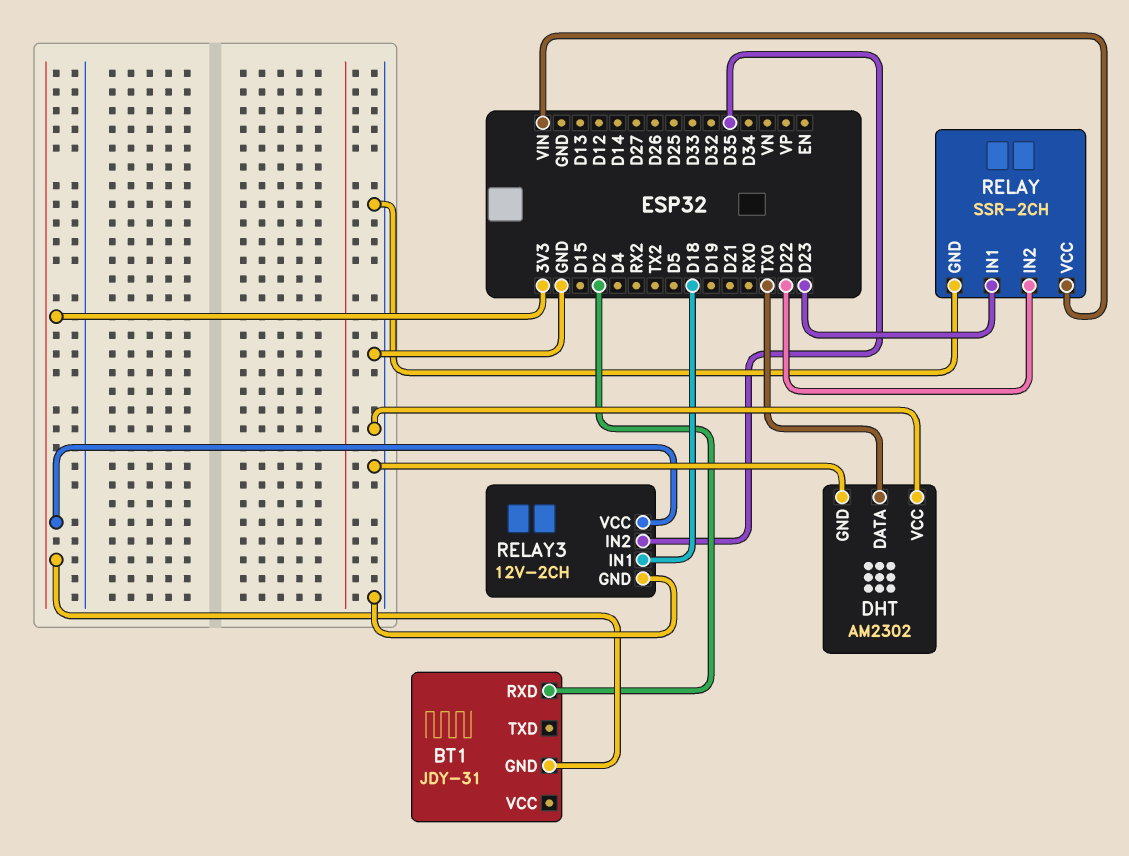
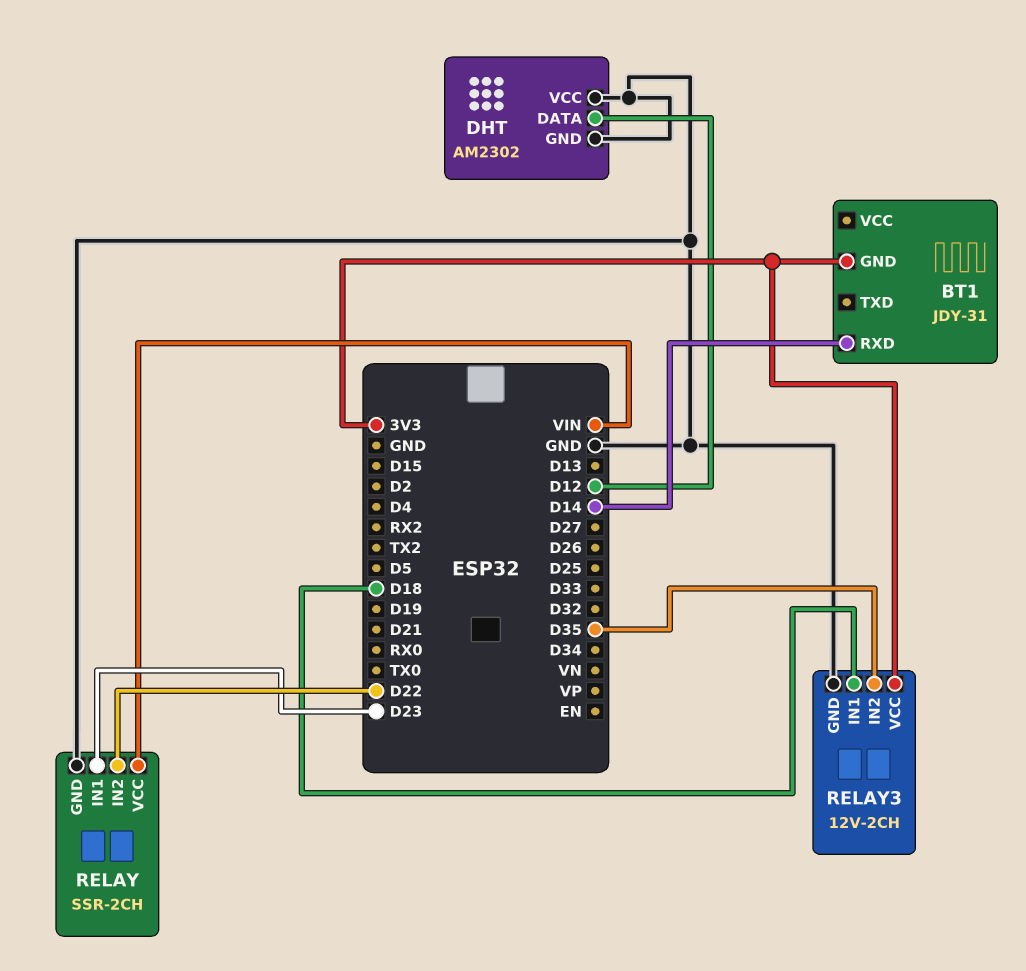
BT1 pin RXD: D2 -> D14
DHT pin DATA: TX0 -> D12

